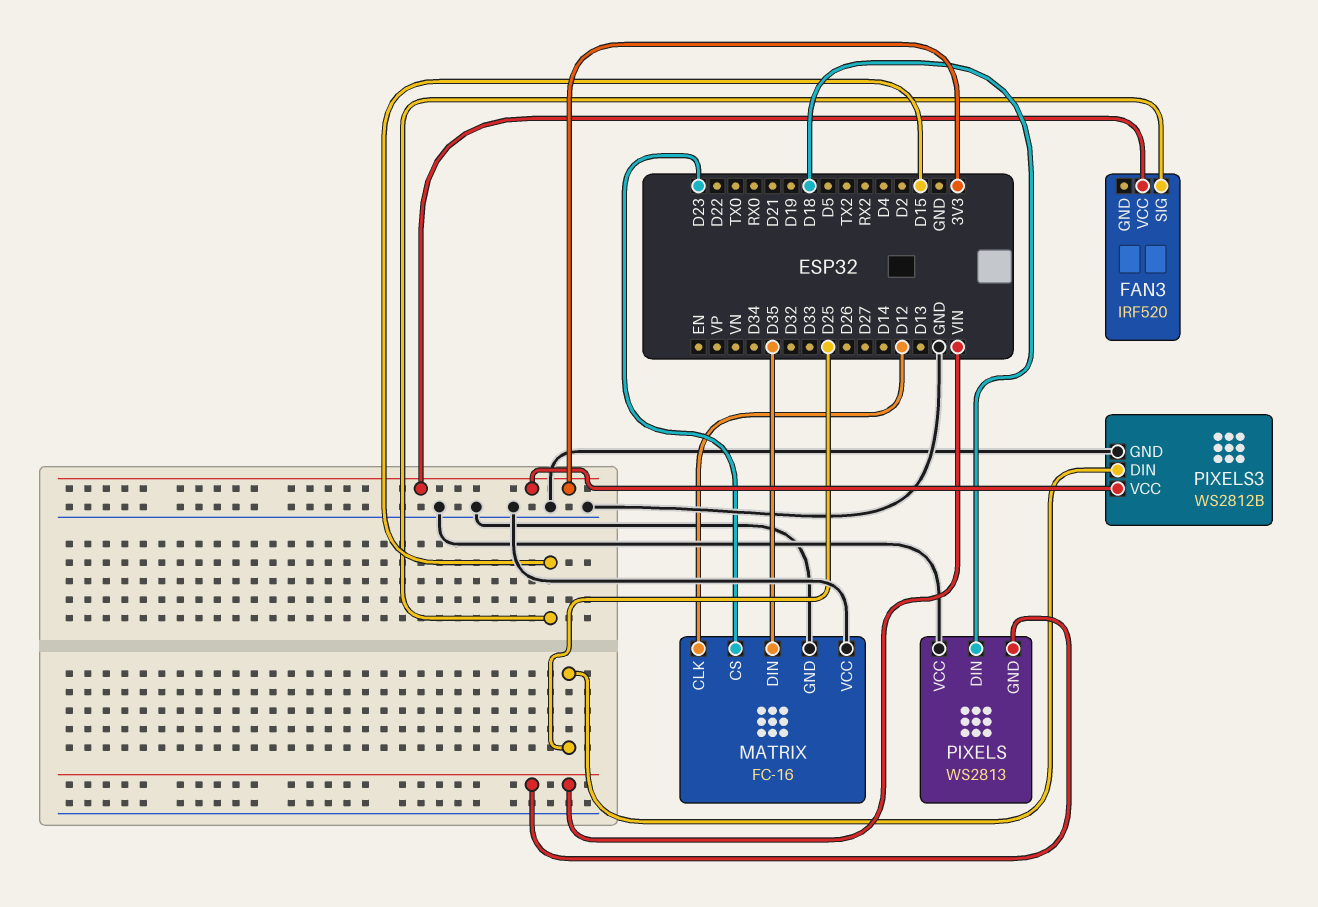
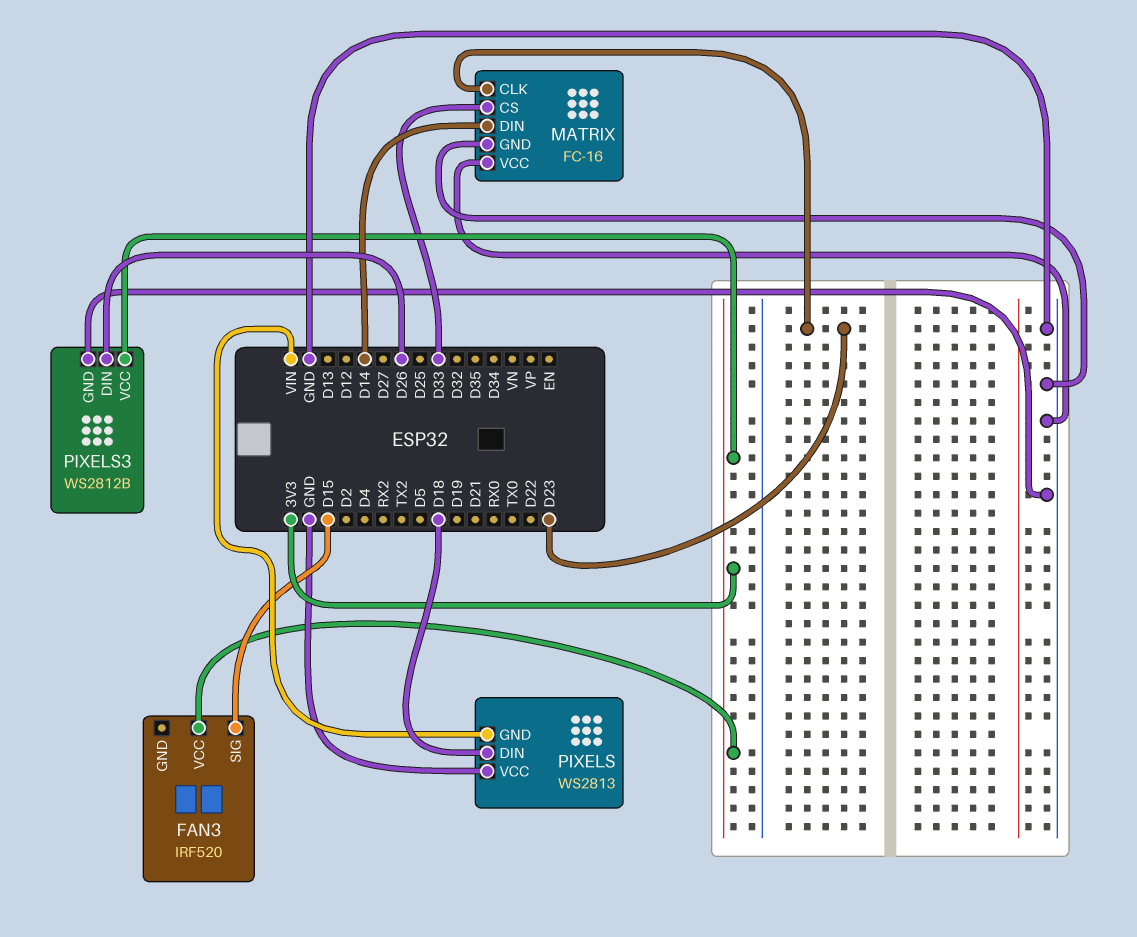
MATRIX pin CLK: D12 -> D23
MATRIX pin CS: D23 -> D33
MATRIX pin DIN: D35 -> D14
PIXELS3 pin DIN: D25 -> D26

